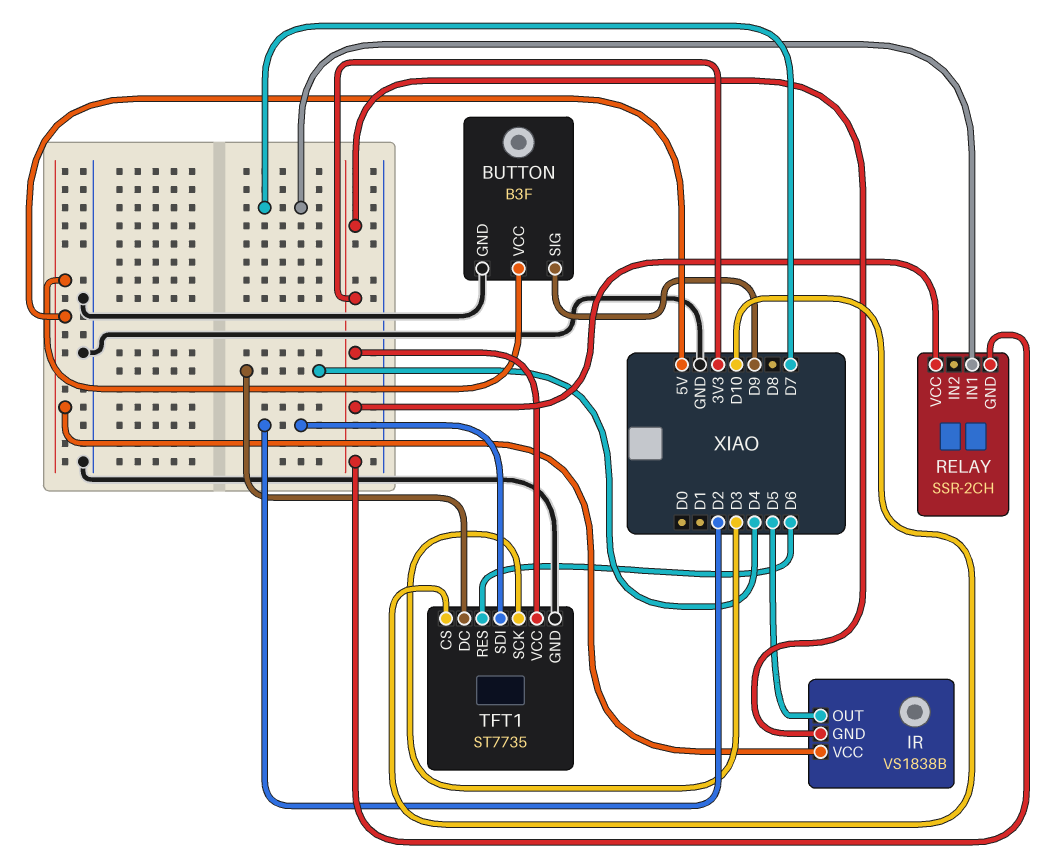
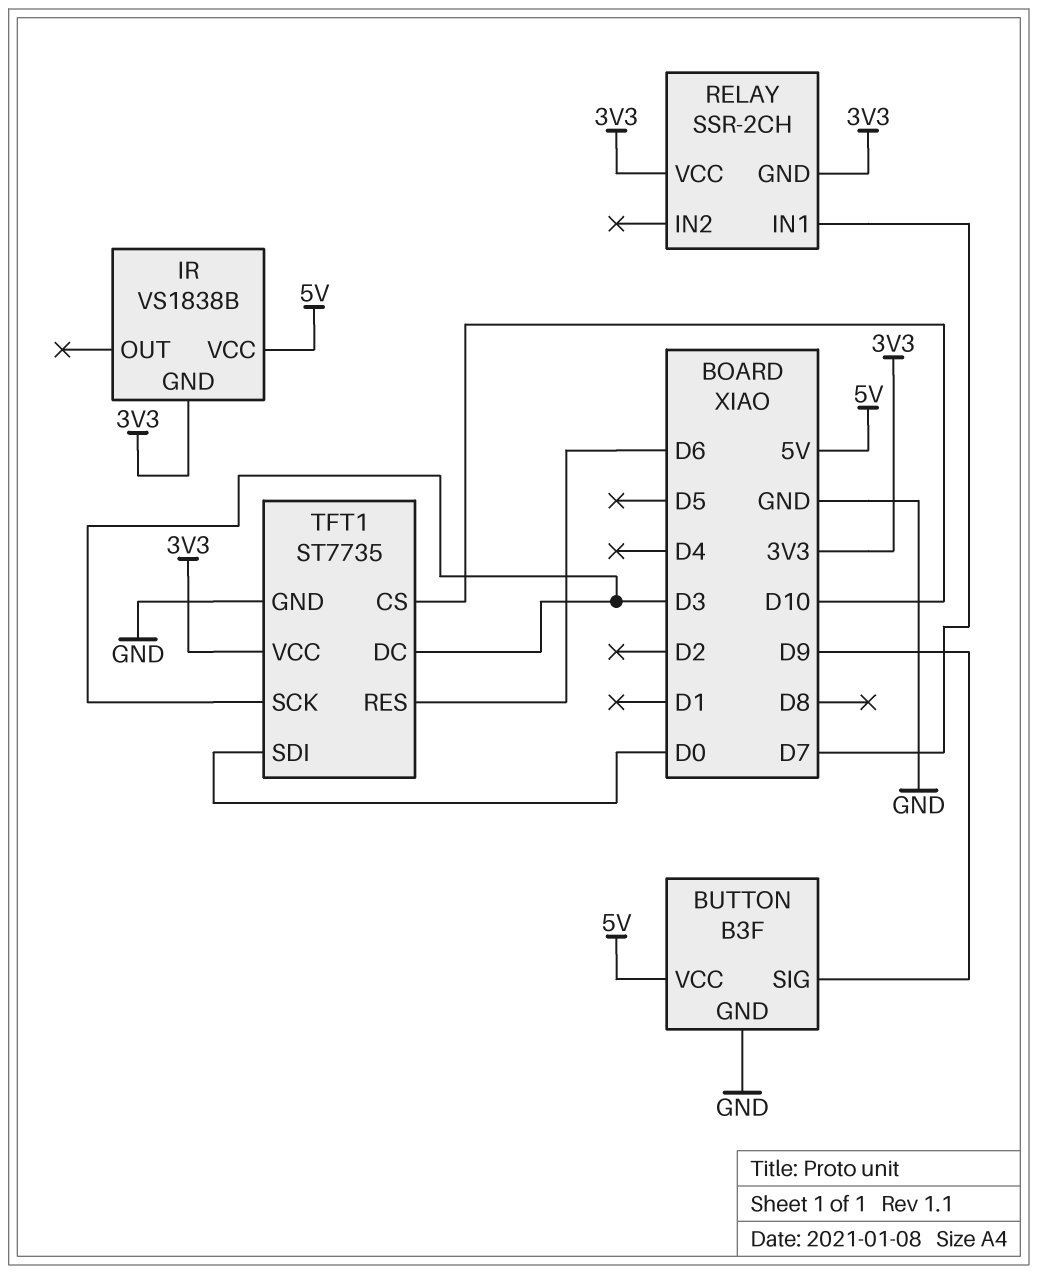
IR pin OUT: D5 -> none
TFT1 pin DC: D4 -> D3
TFT1 pin SDI: D2 -> D0

